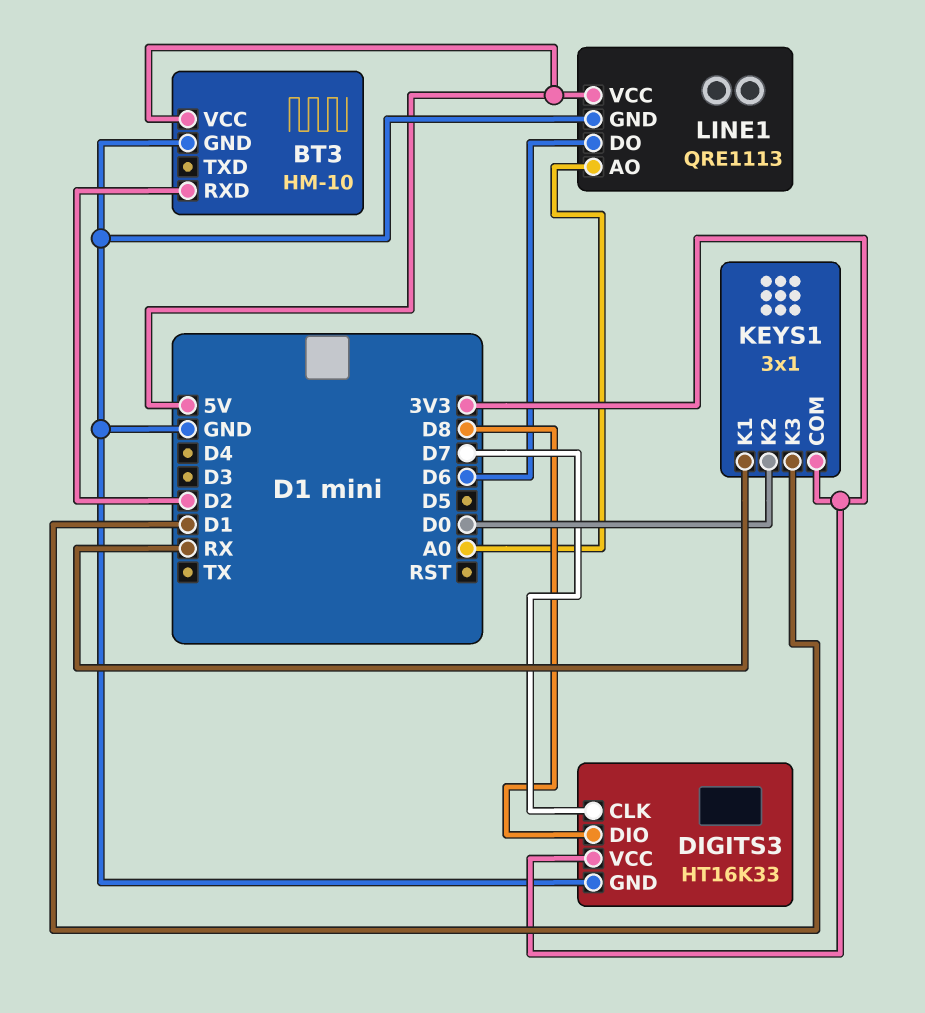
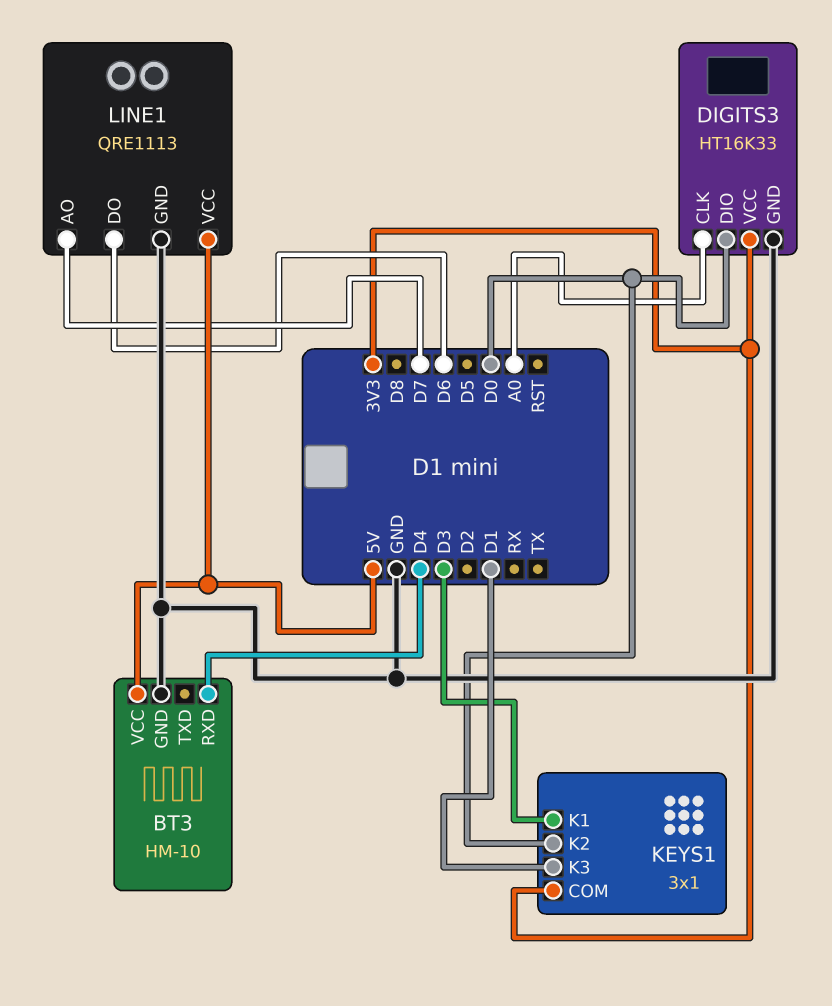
BT3 pin RXD: D2 -> D4
DIGITS3 pin CLK: D7 -> A0
DIGITS3 pin DIO: D8 -> D0
KEYS1 pin K1: RX -> D3
LINE1 pin AO: A0 -> D7

